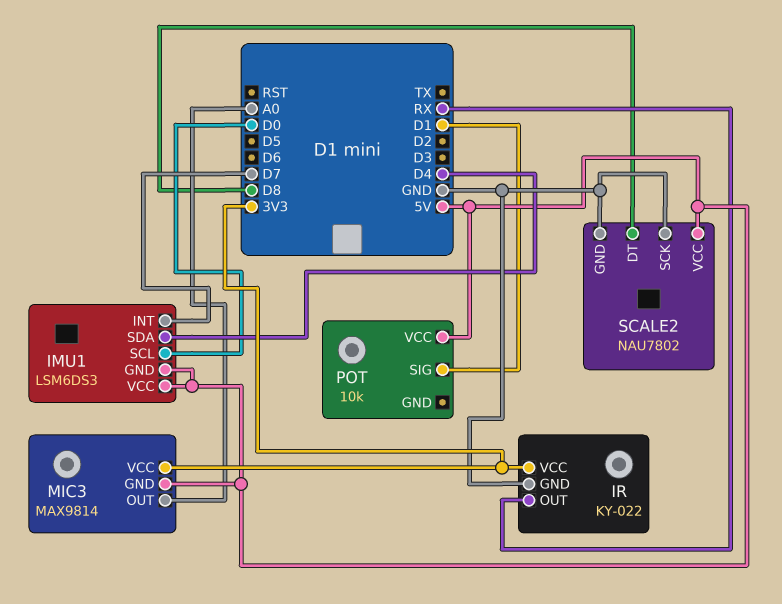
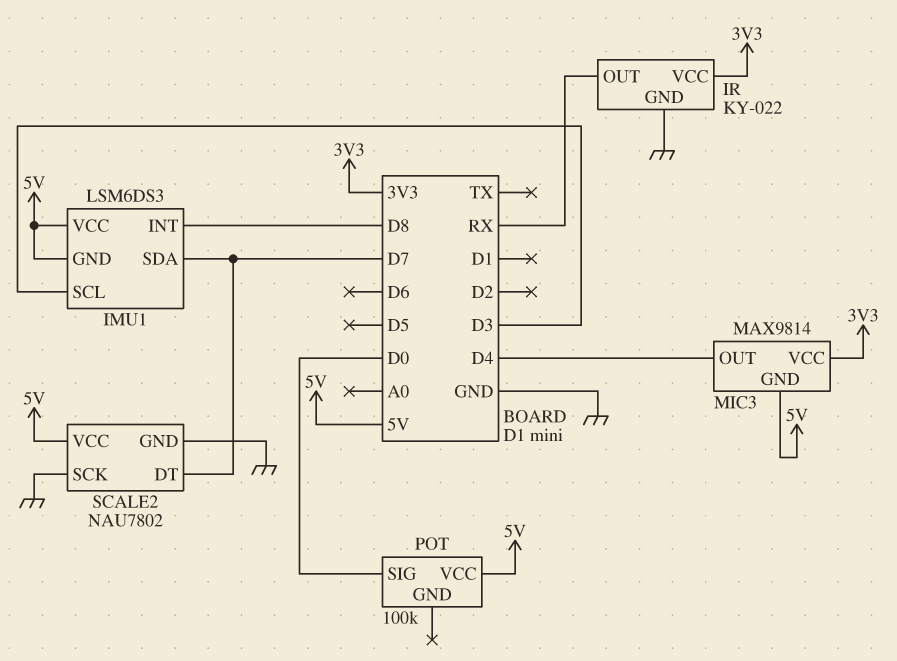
IMU1 pin INT: D7 -> D8
IMU1 pin SCL: D0 -> D3
IMU1 pin SDA: D4 -> D7
MIC3 pin OUT: A0 -> D4
POT: 10k -> 100k
POT pin SIG: D1 -> D0
SCALE2 pin DT: D8 -> D7

